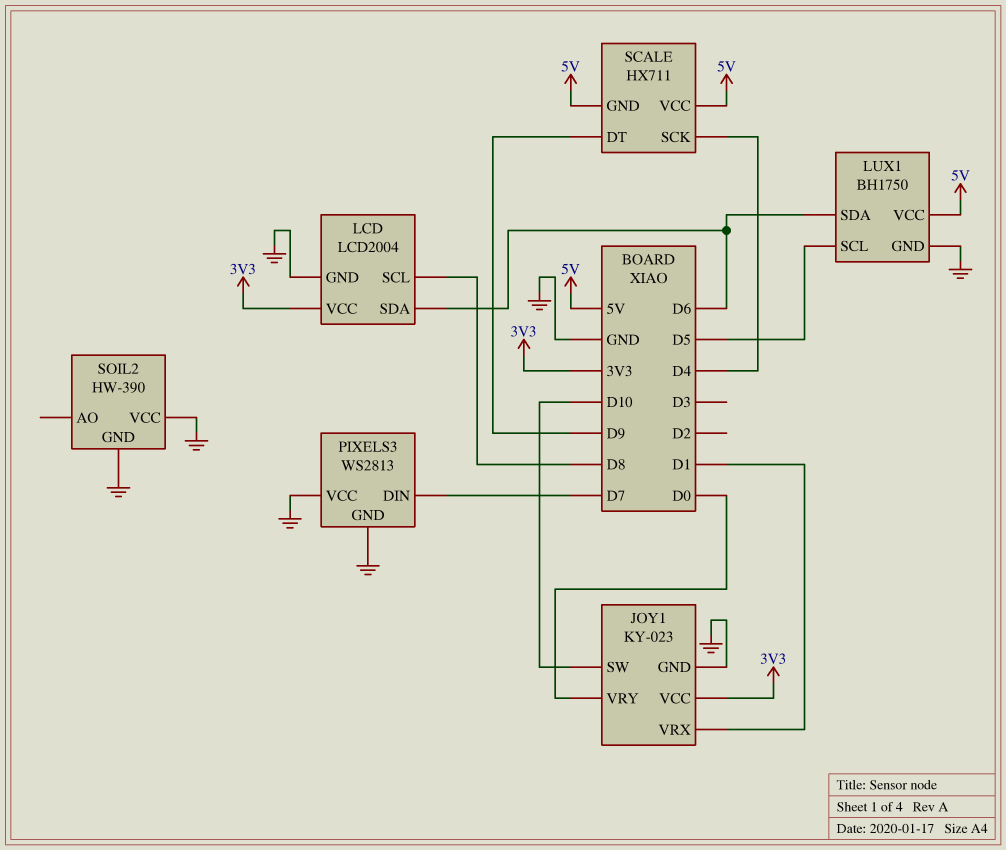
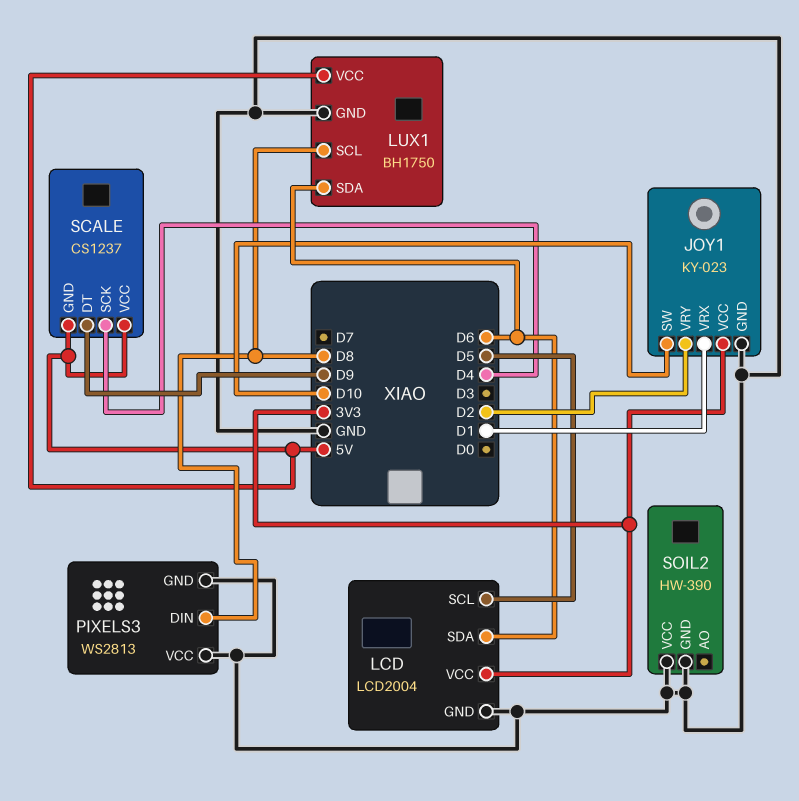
JOY1 pin VRY: D0 -> D2
LCD pin SCL: D8 -> D5
LUX1 pin SCL: D5 -> D8
PIXELS3 pin DIN: D7 -> D8
SCALE: HX711 -> CS1237

